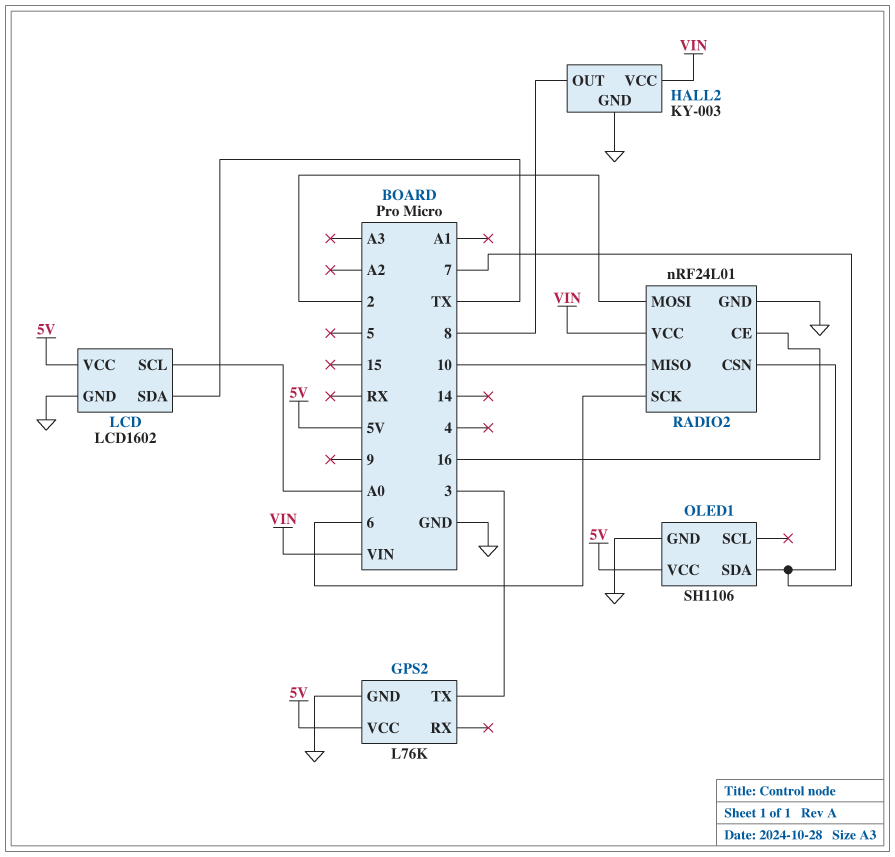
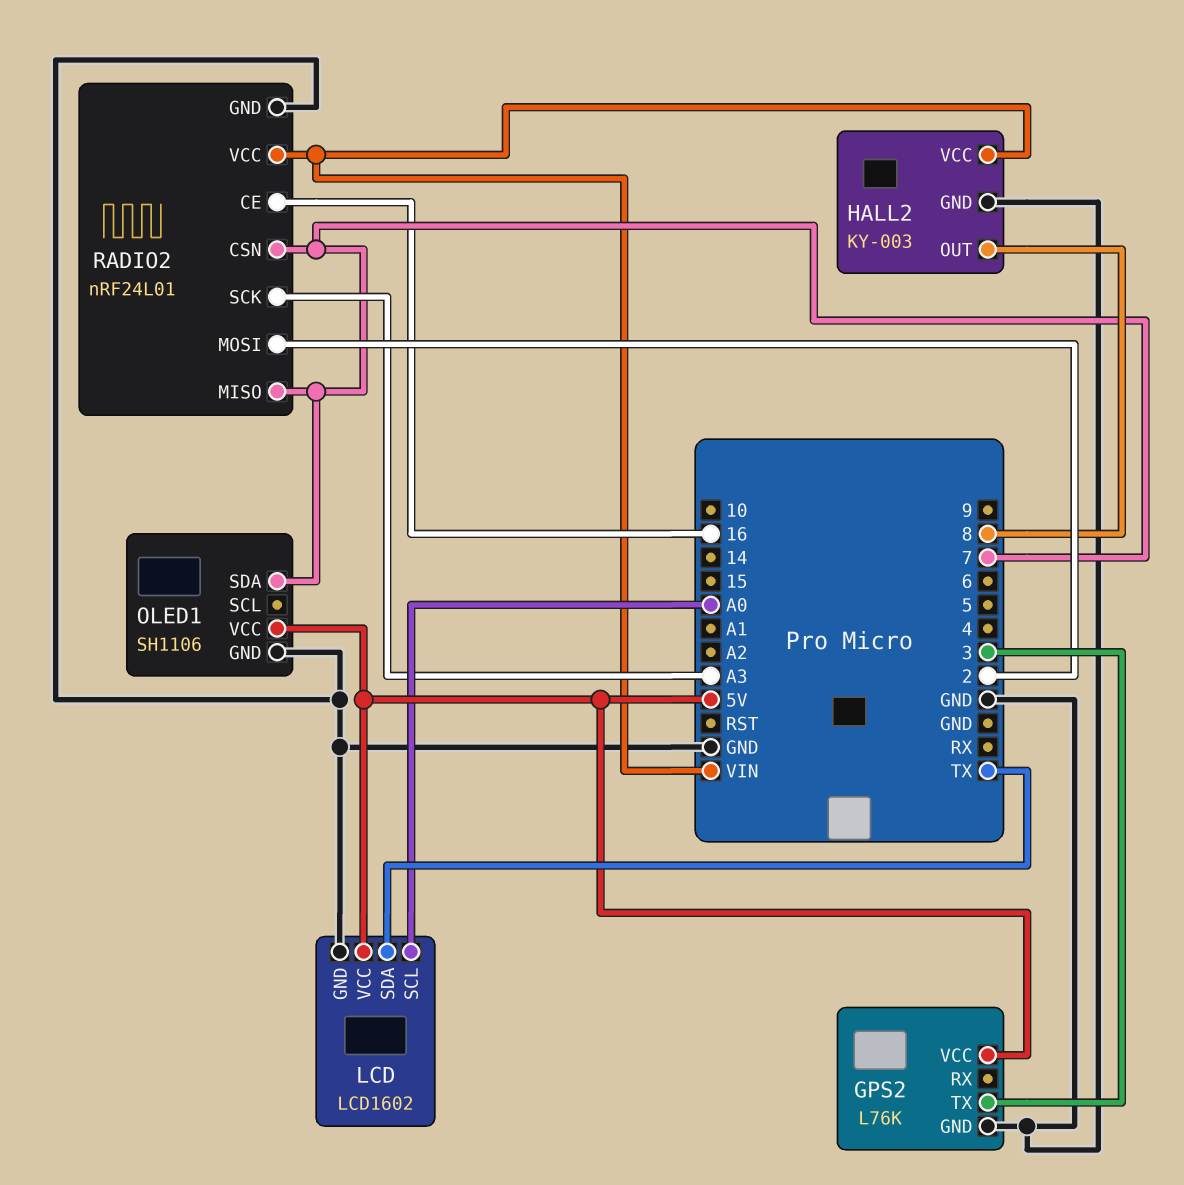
RADIO2 pin MISO: 10 -> 7
RADIO2 pin SCK: 6 -> A3

